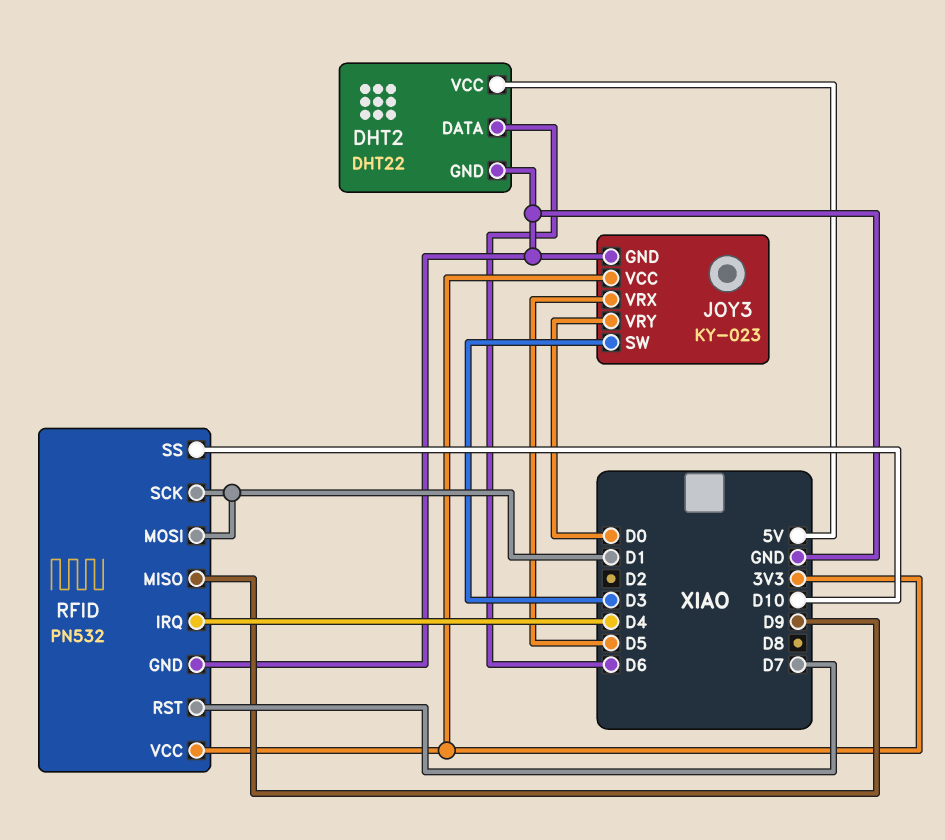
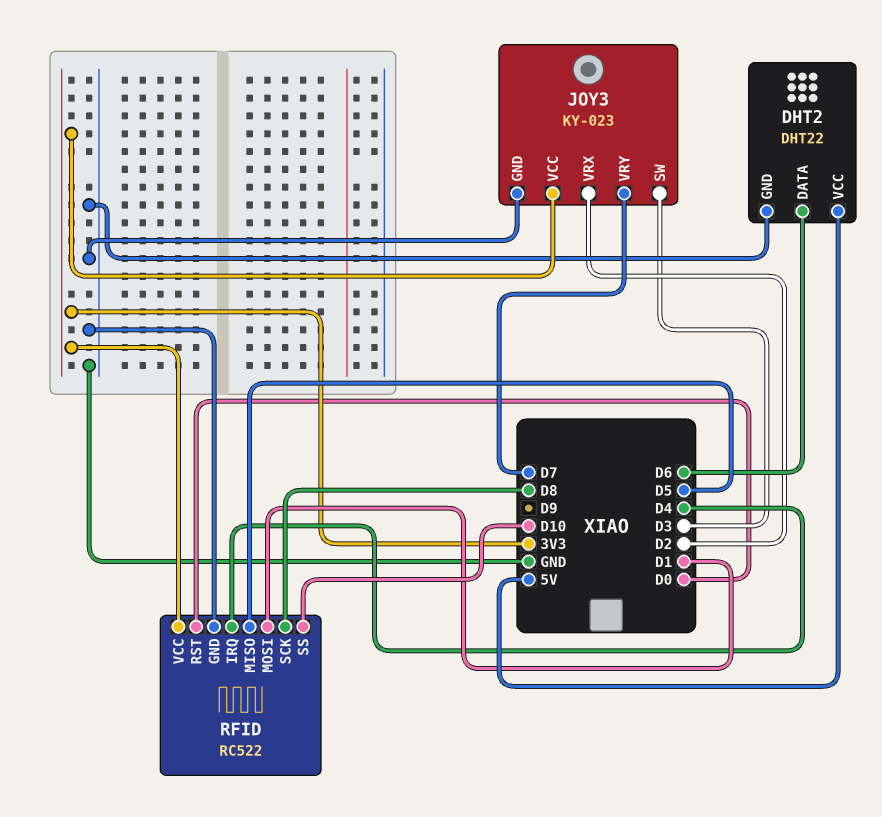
JOY3 pin VRX: D5 -> D2
JOY3 pin VRY: D0 -> D7
RFID: PN532 -> RC522
RFID pin MISO: D9 -> D5
RFID pin RST: D7 -> D0
RFID pin SCK: D1 -> D8

